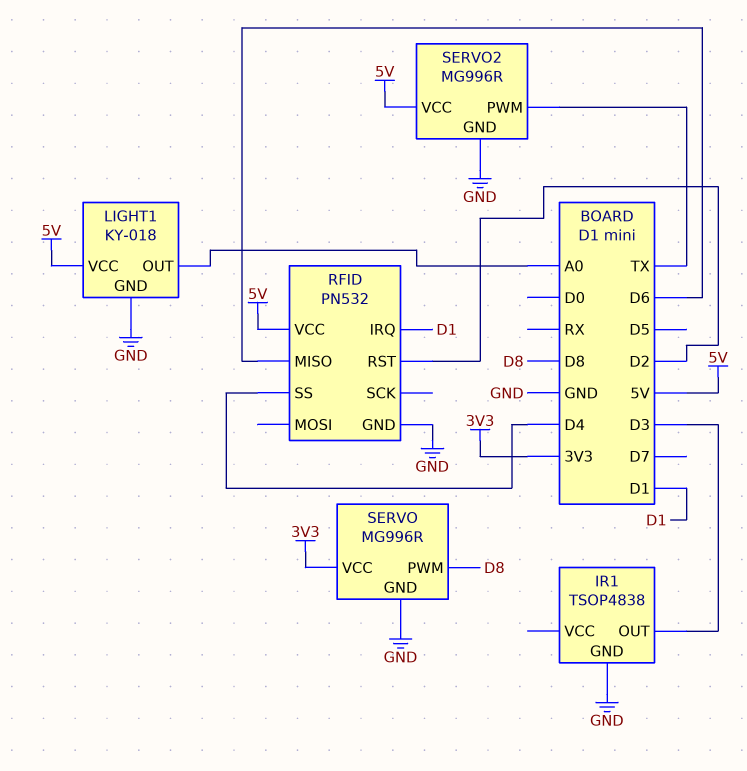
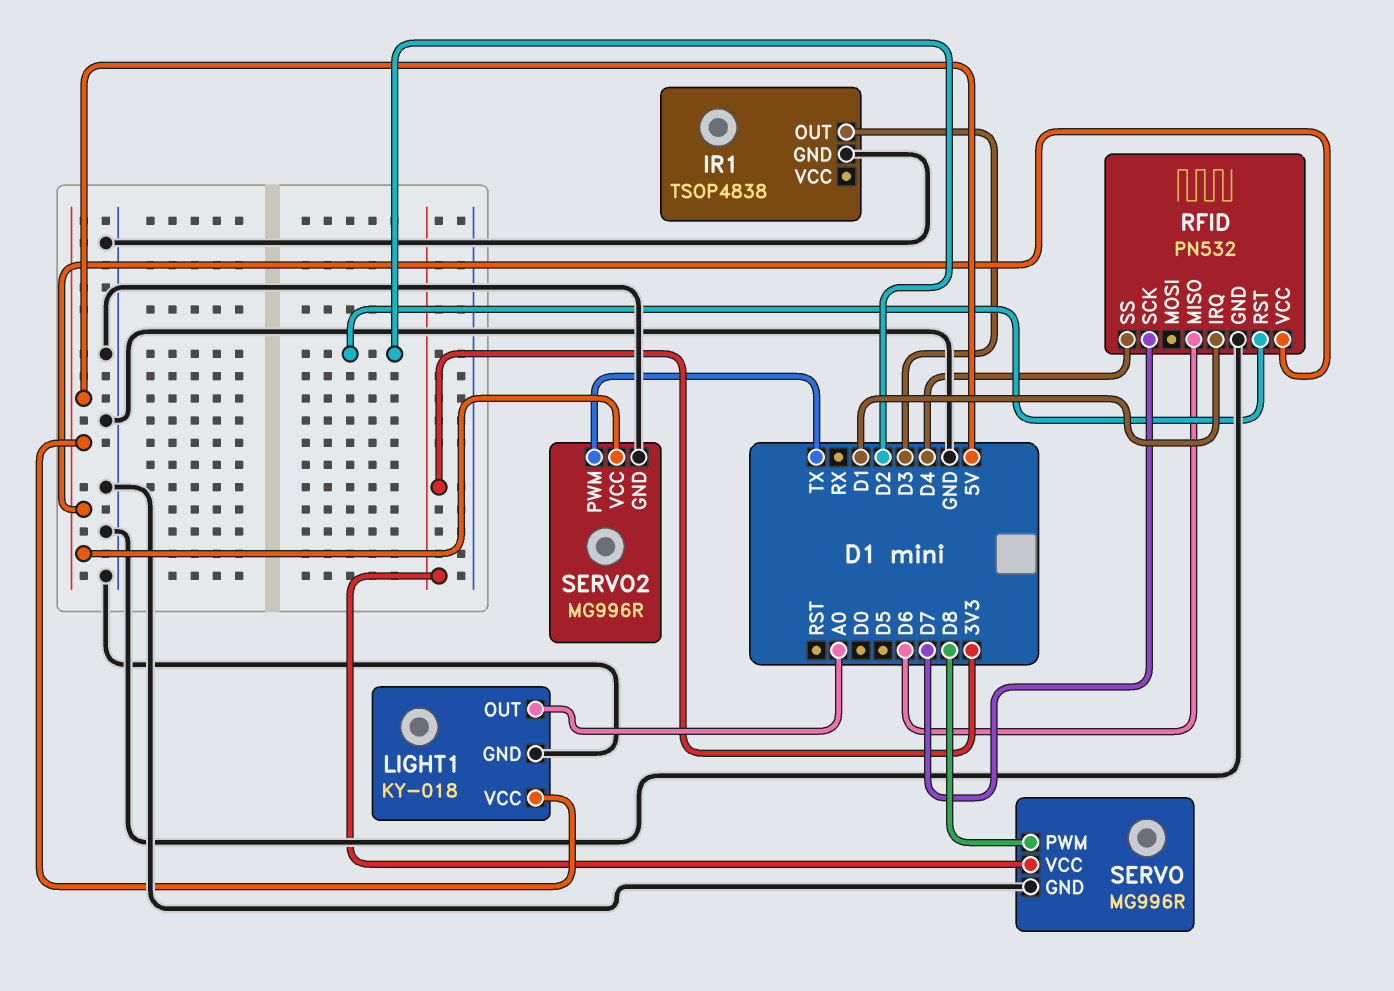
RFID pin SCK: none -> D7

